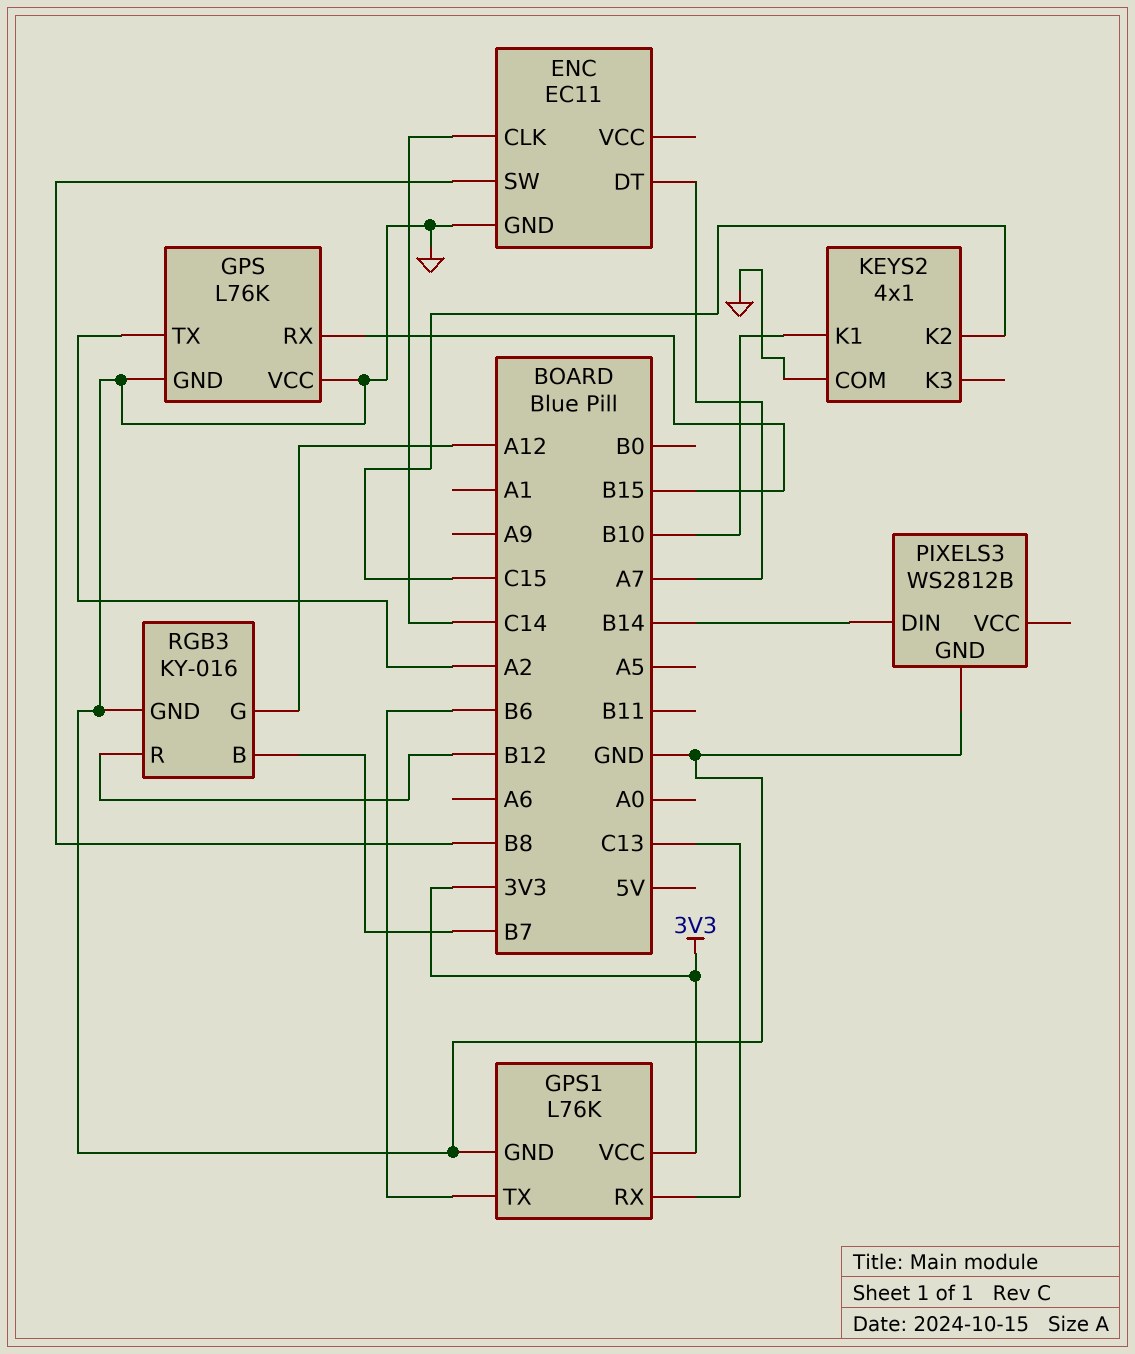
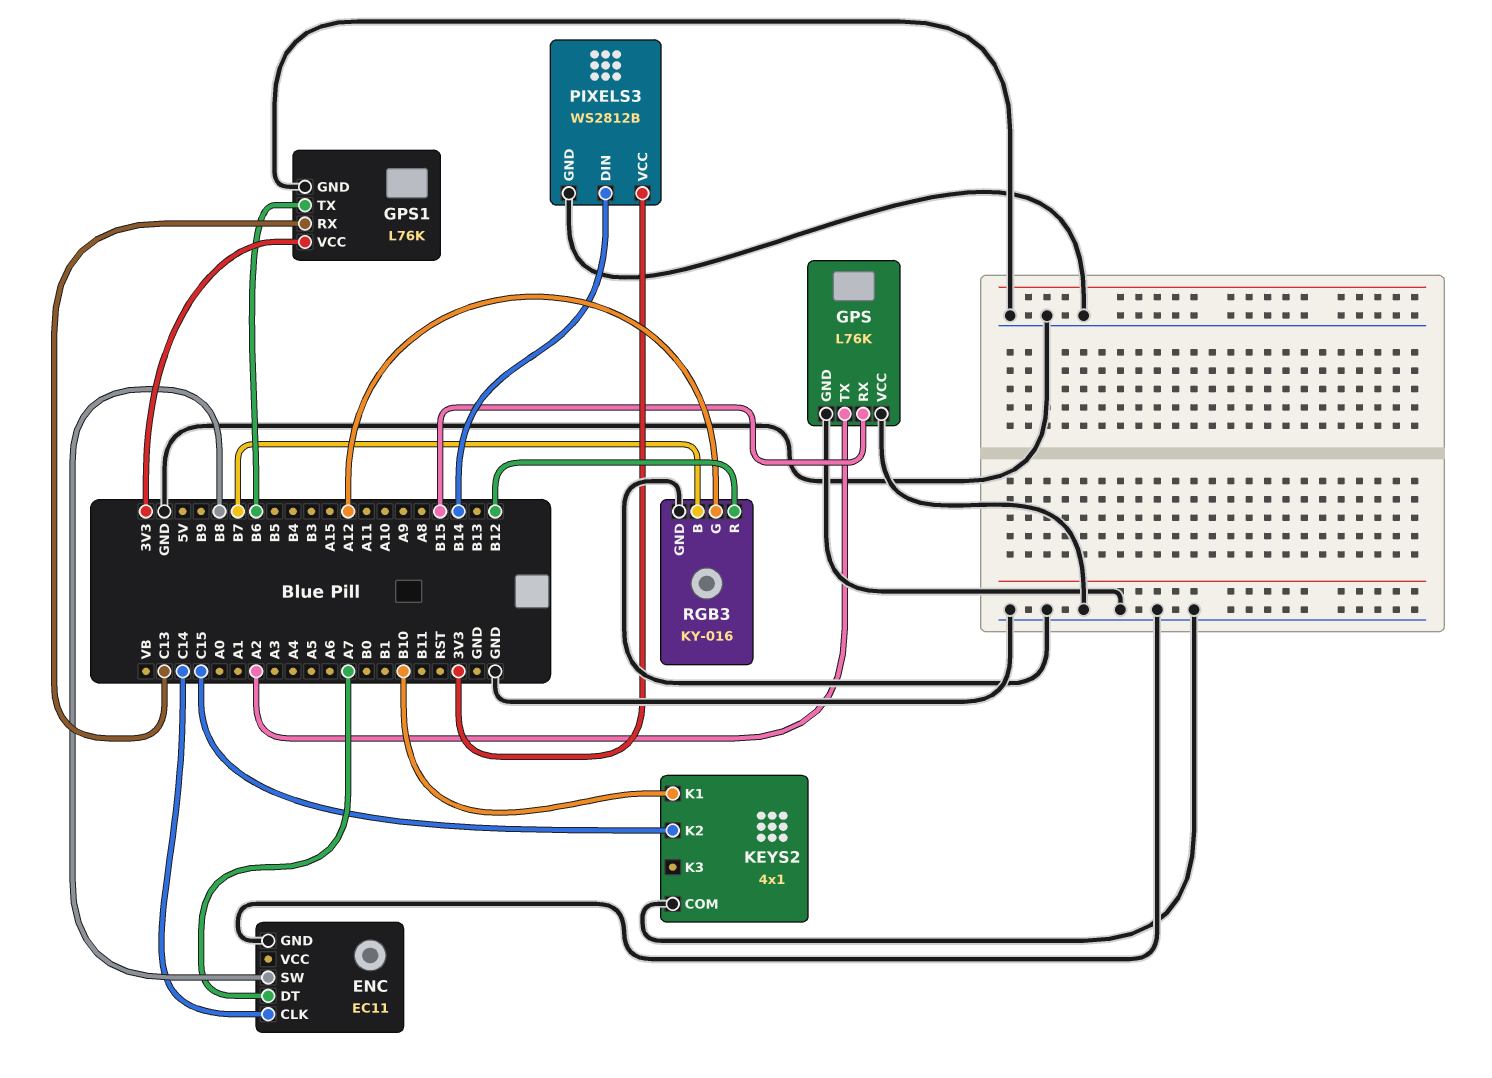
PIXELS3 pin VCC: none -> 3V3

